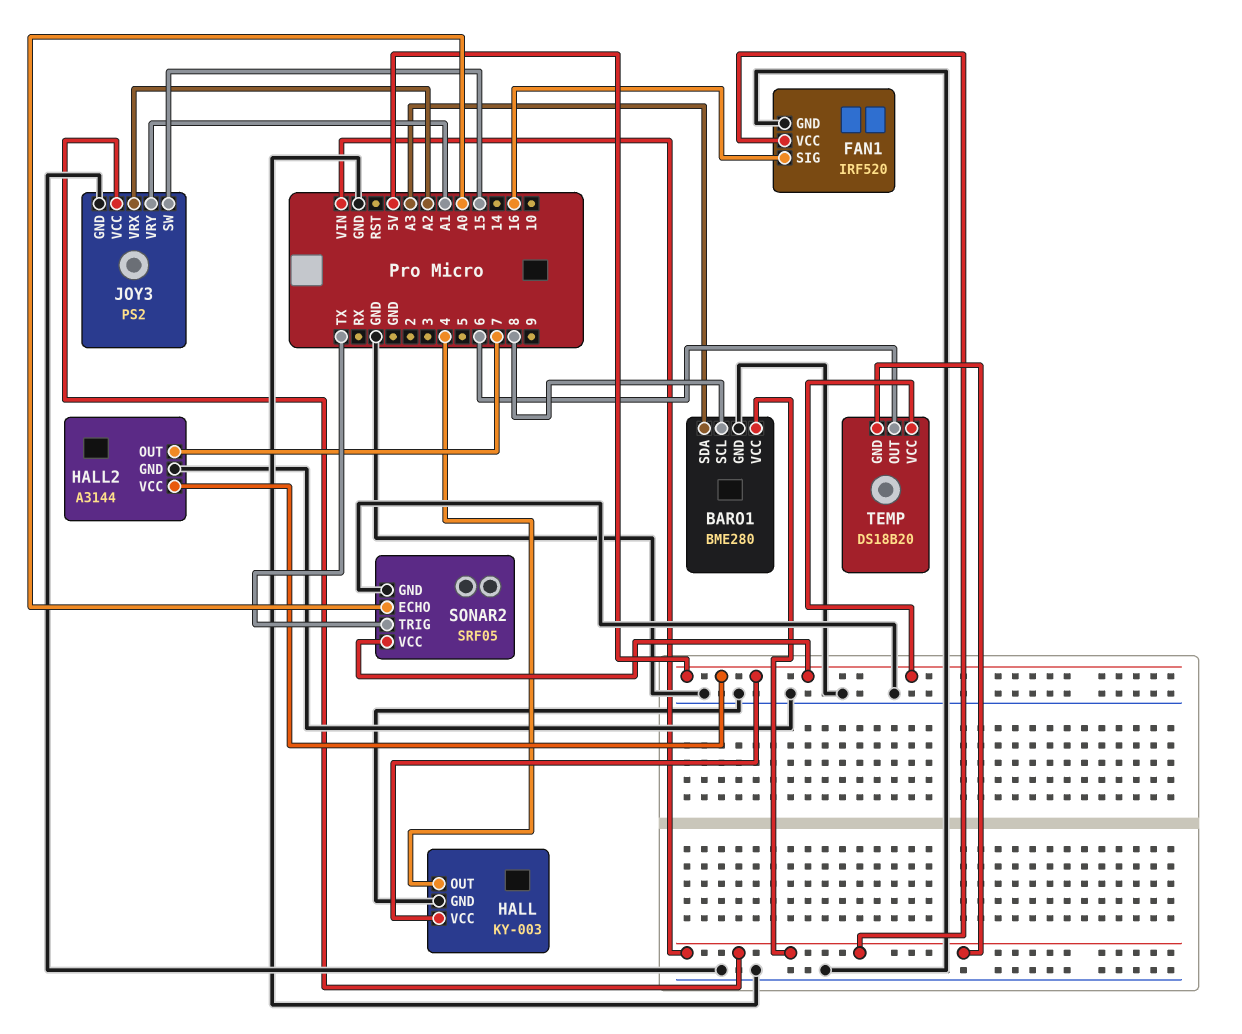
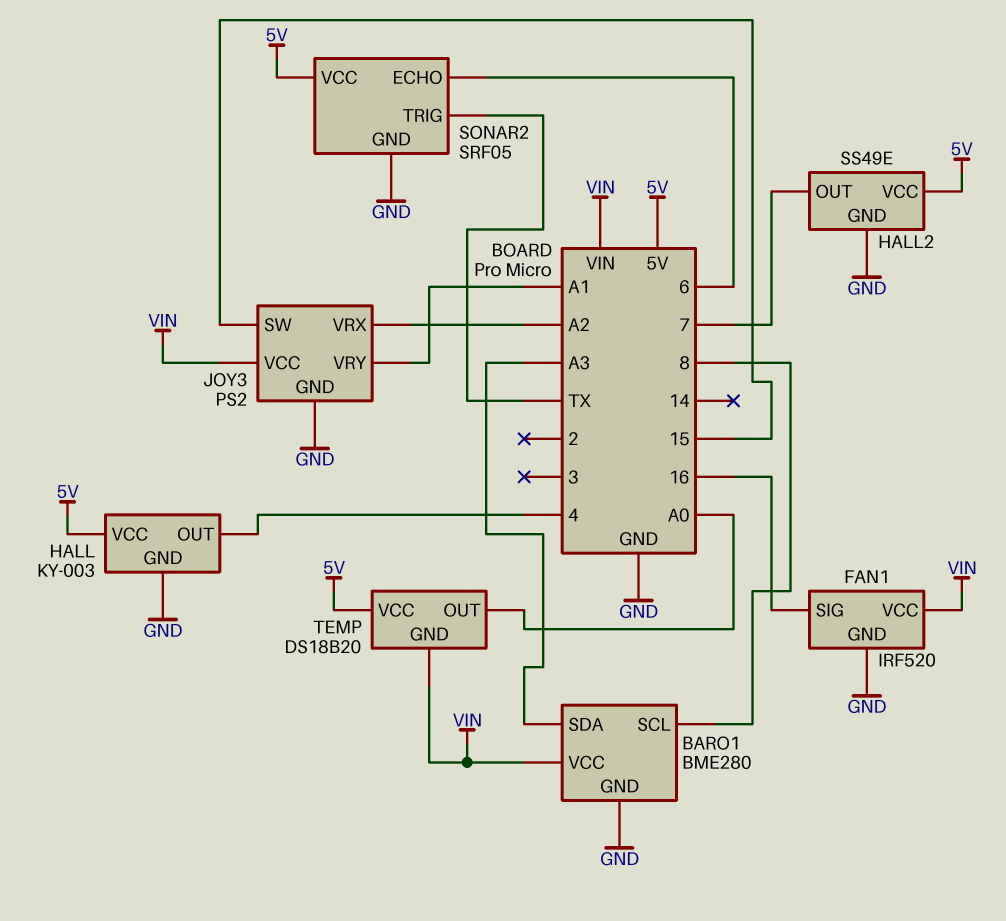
HALL2: A3144 -> SS49E
SONAR2 pin ECHO: A0 -> 6
TEMP pin OUT: 6 -> A0

